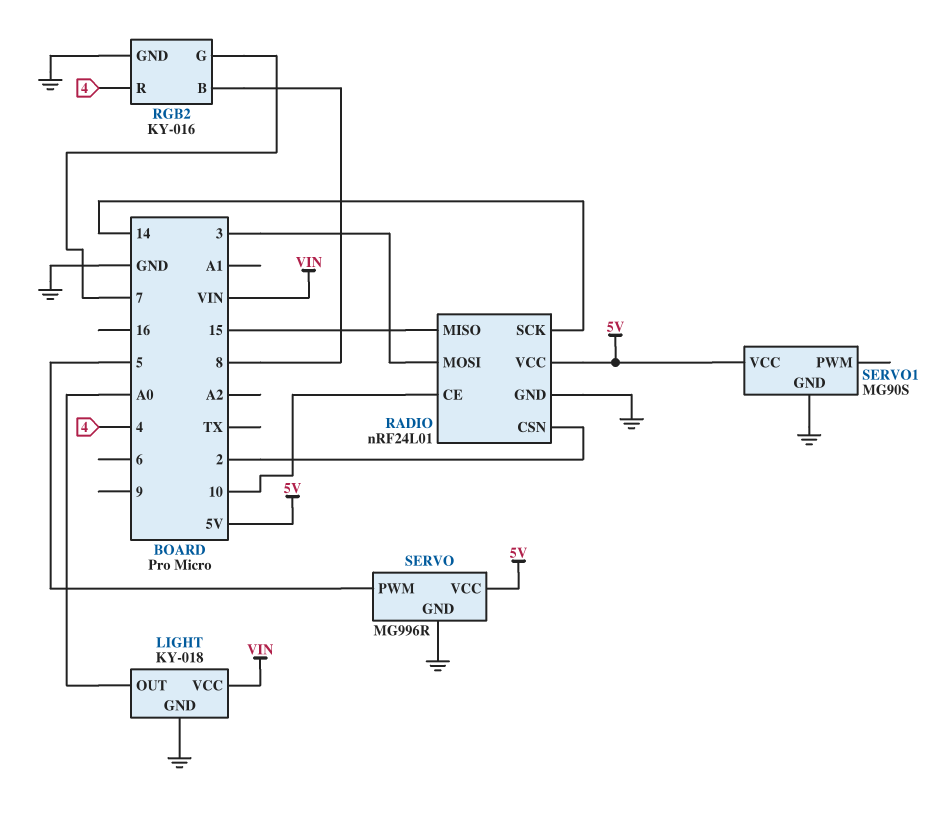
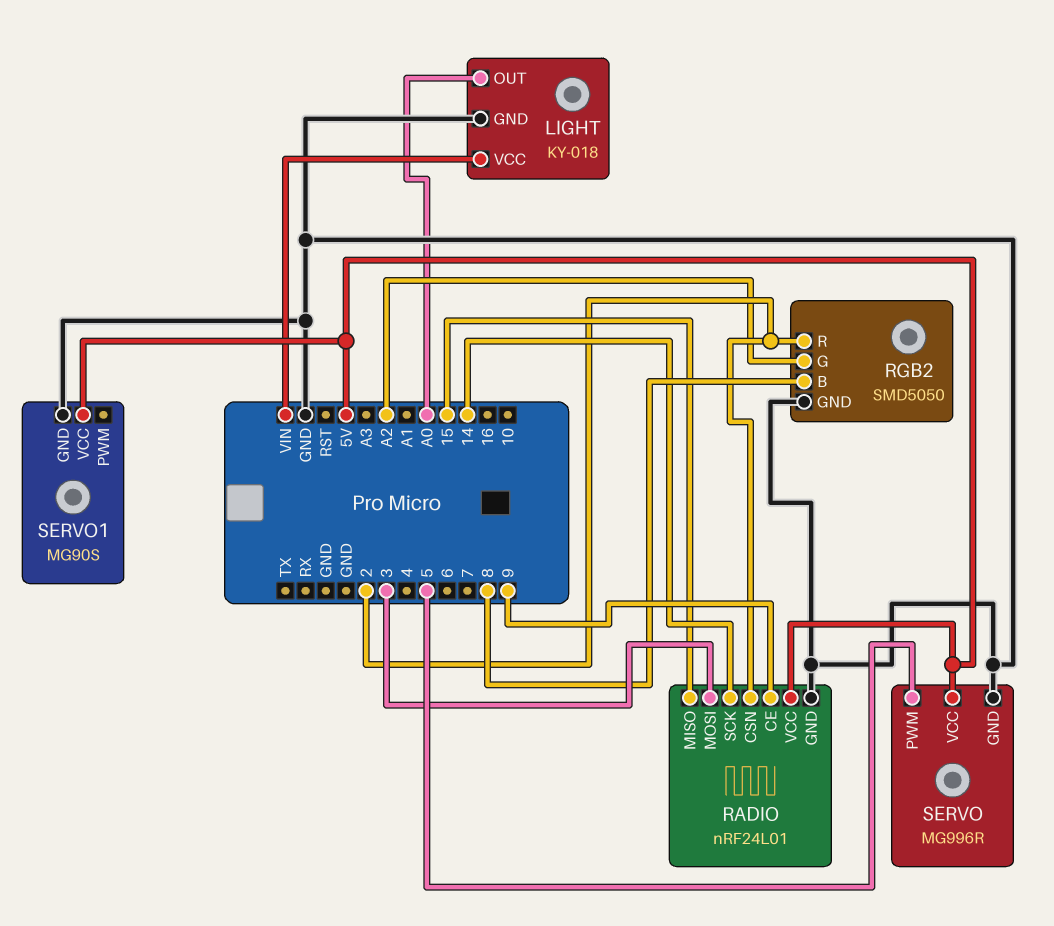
RADIO pin CE: 10 -> 9
RGB2: KY-016 -> SMD5050
RGB2 pin G: 7 -> A2
RGB2 pin R: 4 -> 2

